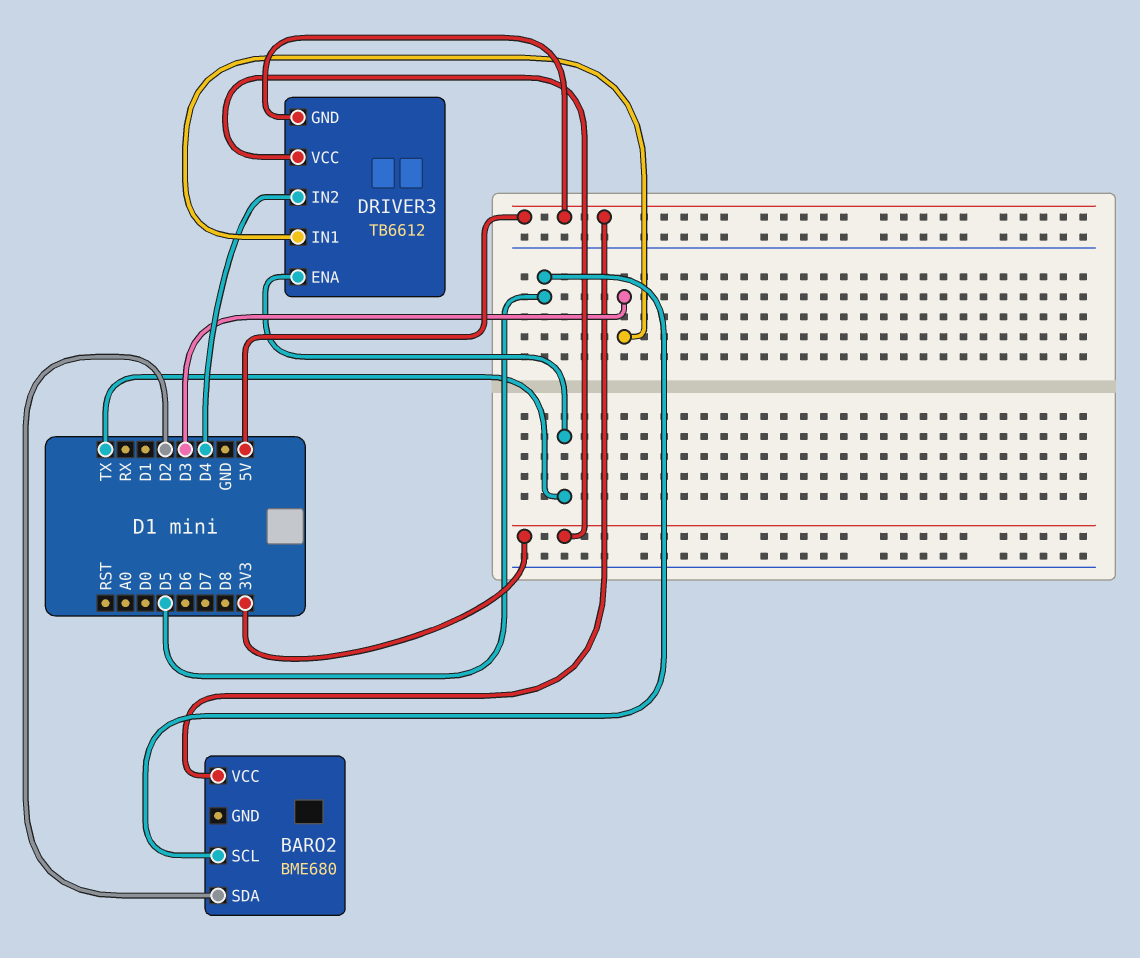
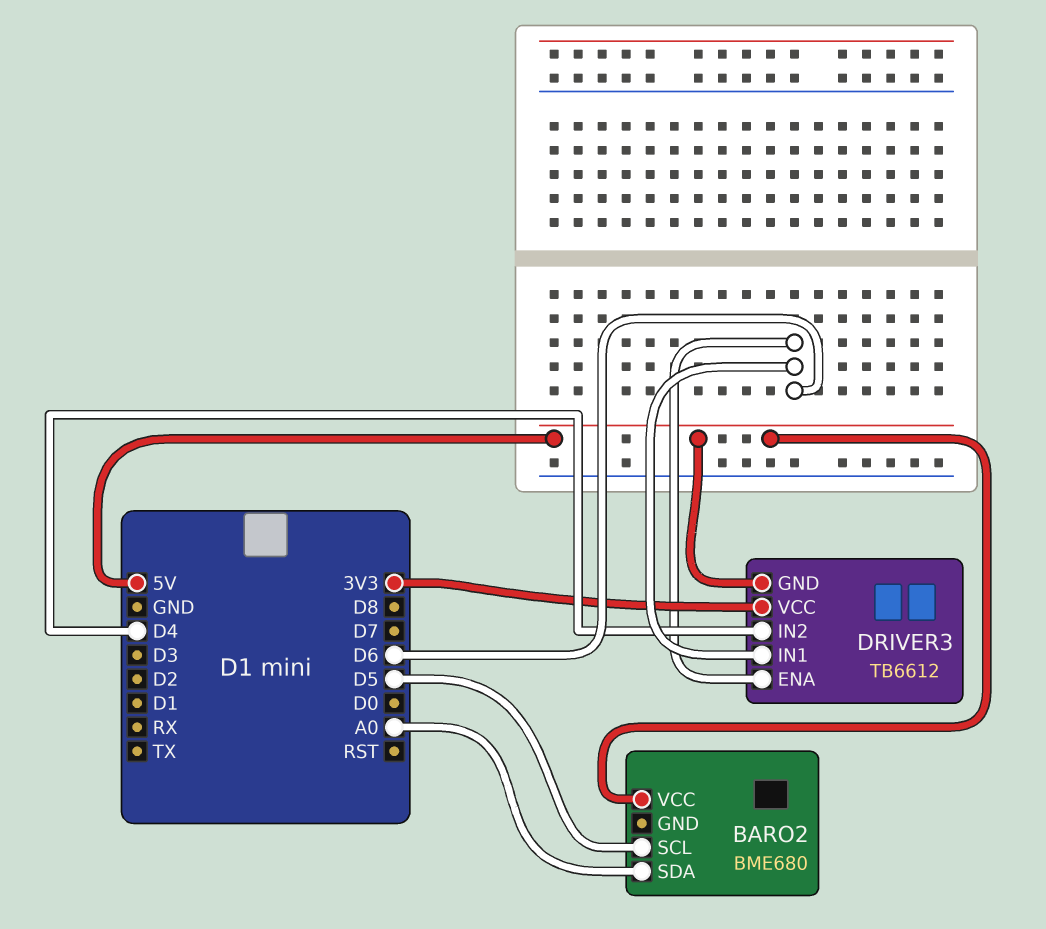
BARO2 pin SDA: D2 -> A0
DRIVER3 pin ENA: TX -> D6
DRIVER3 pin IN1: D3 -> D6

